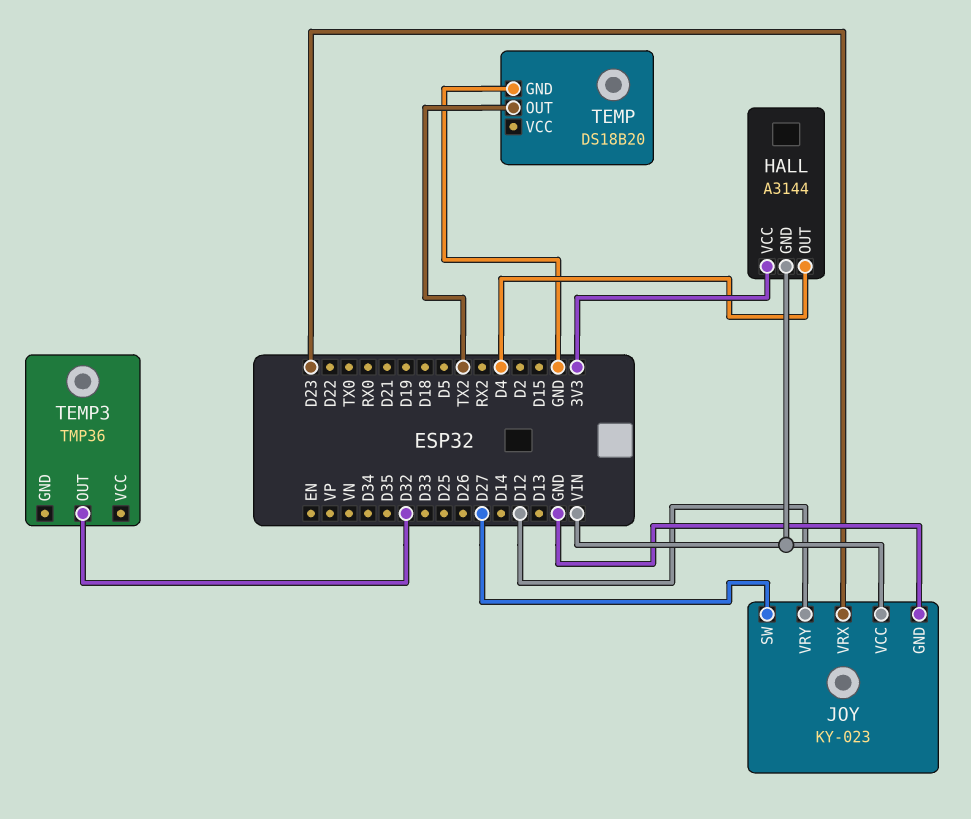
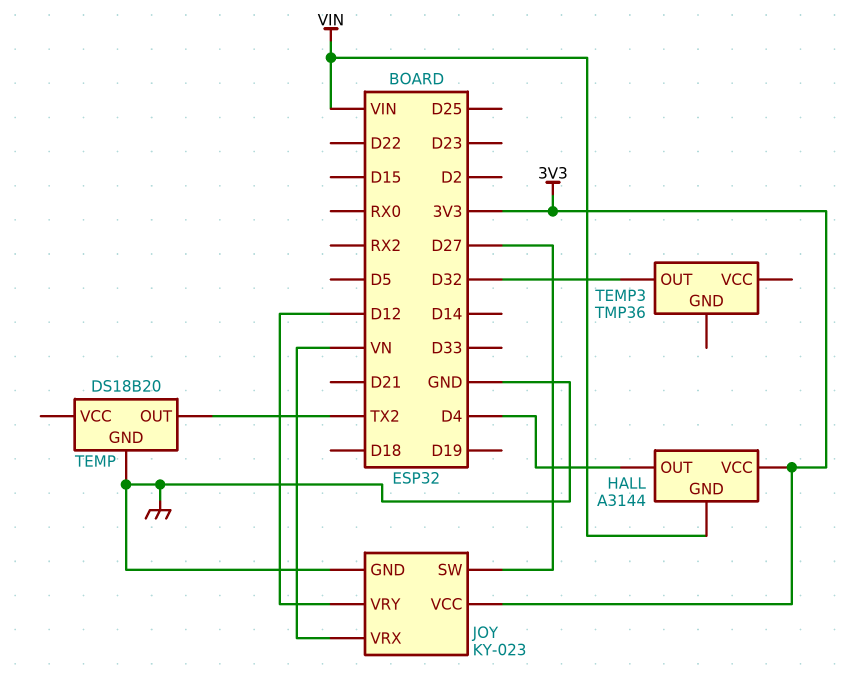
JOY pin VCC: VIN -> 3V3
JOY pin VRX: D23 -> VN

